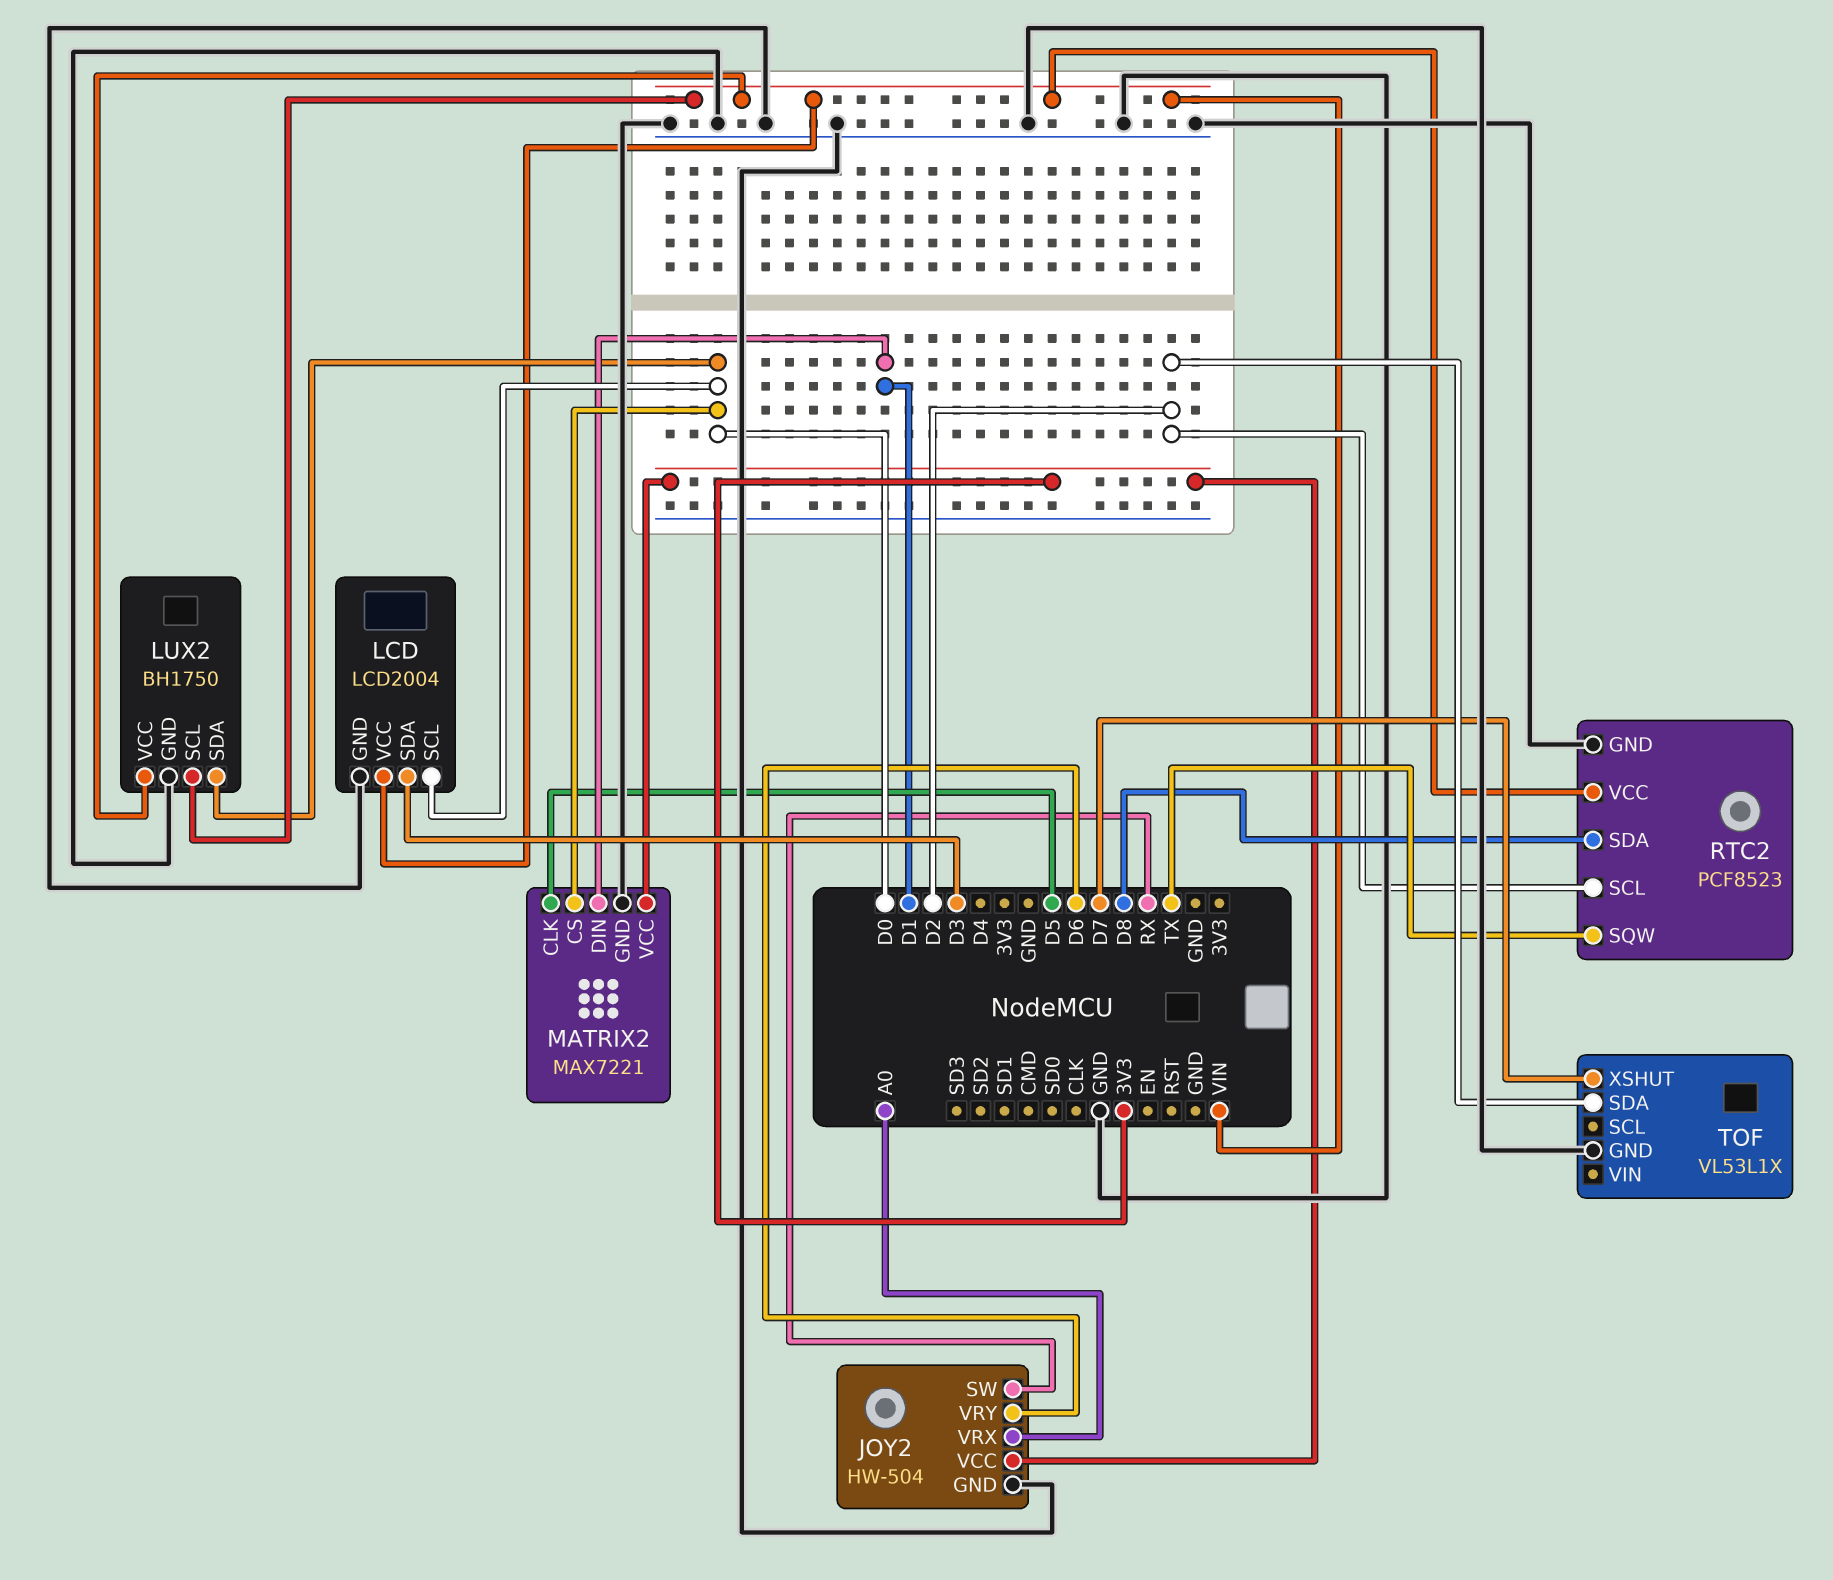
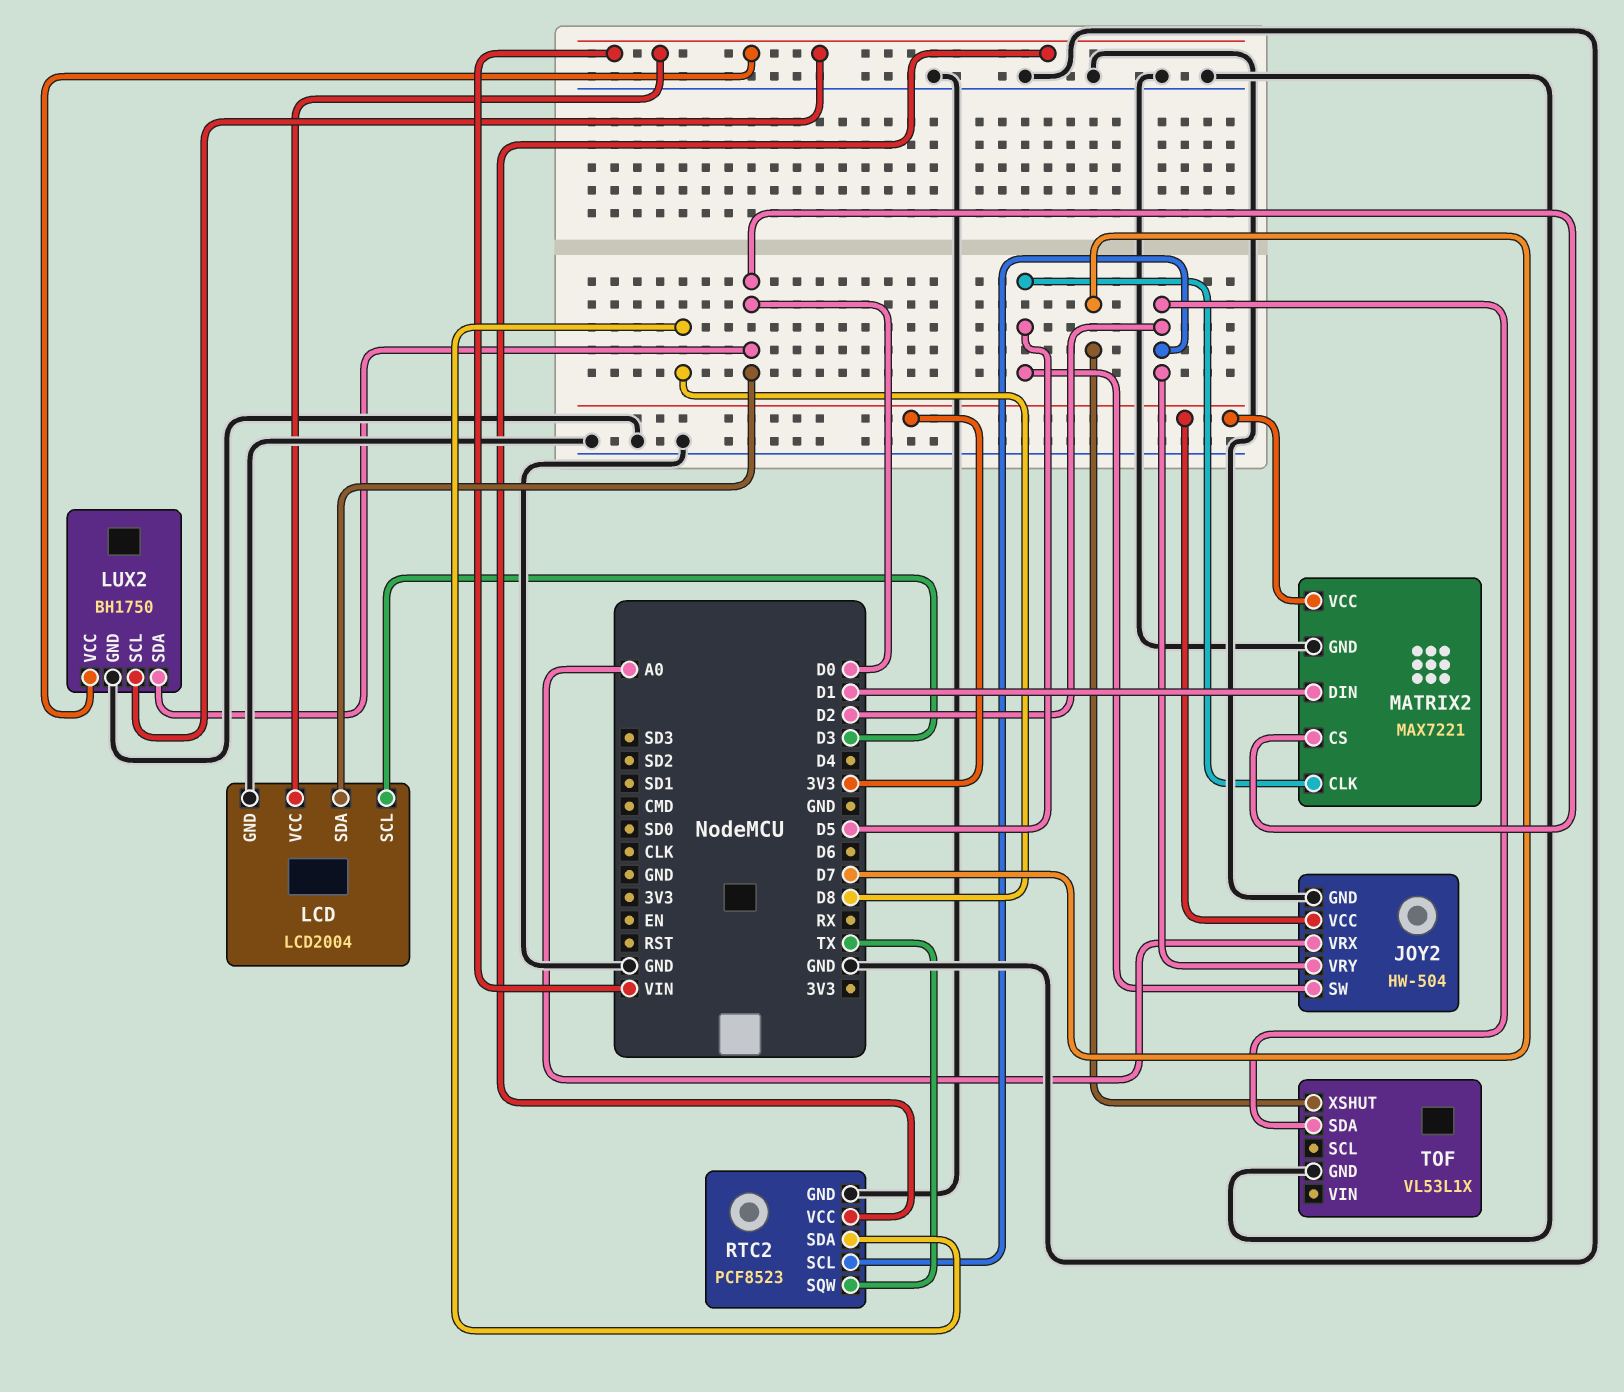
JOY2 pin SW: RX -> D5
JOY2 pin VRY: D6 -> D2
LCD pin SCL: D0 -> D3
LCD pin SDA: D3 -> D0

